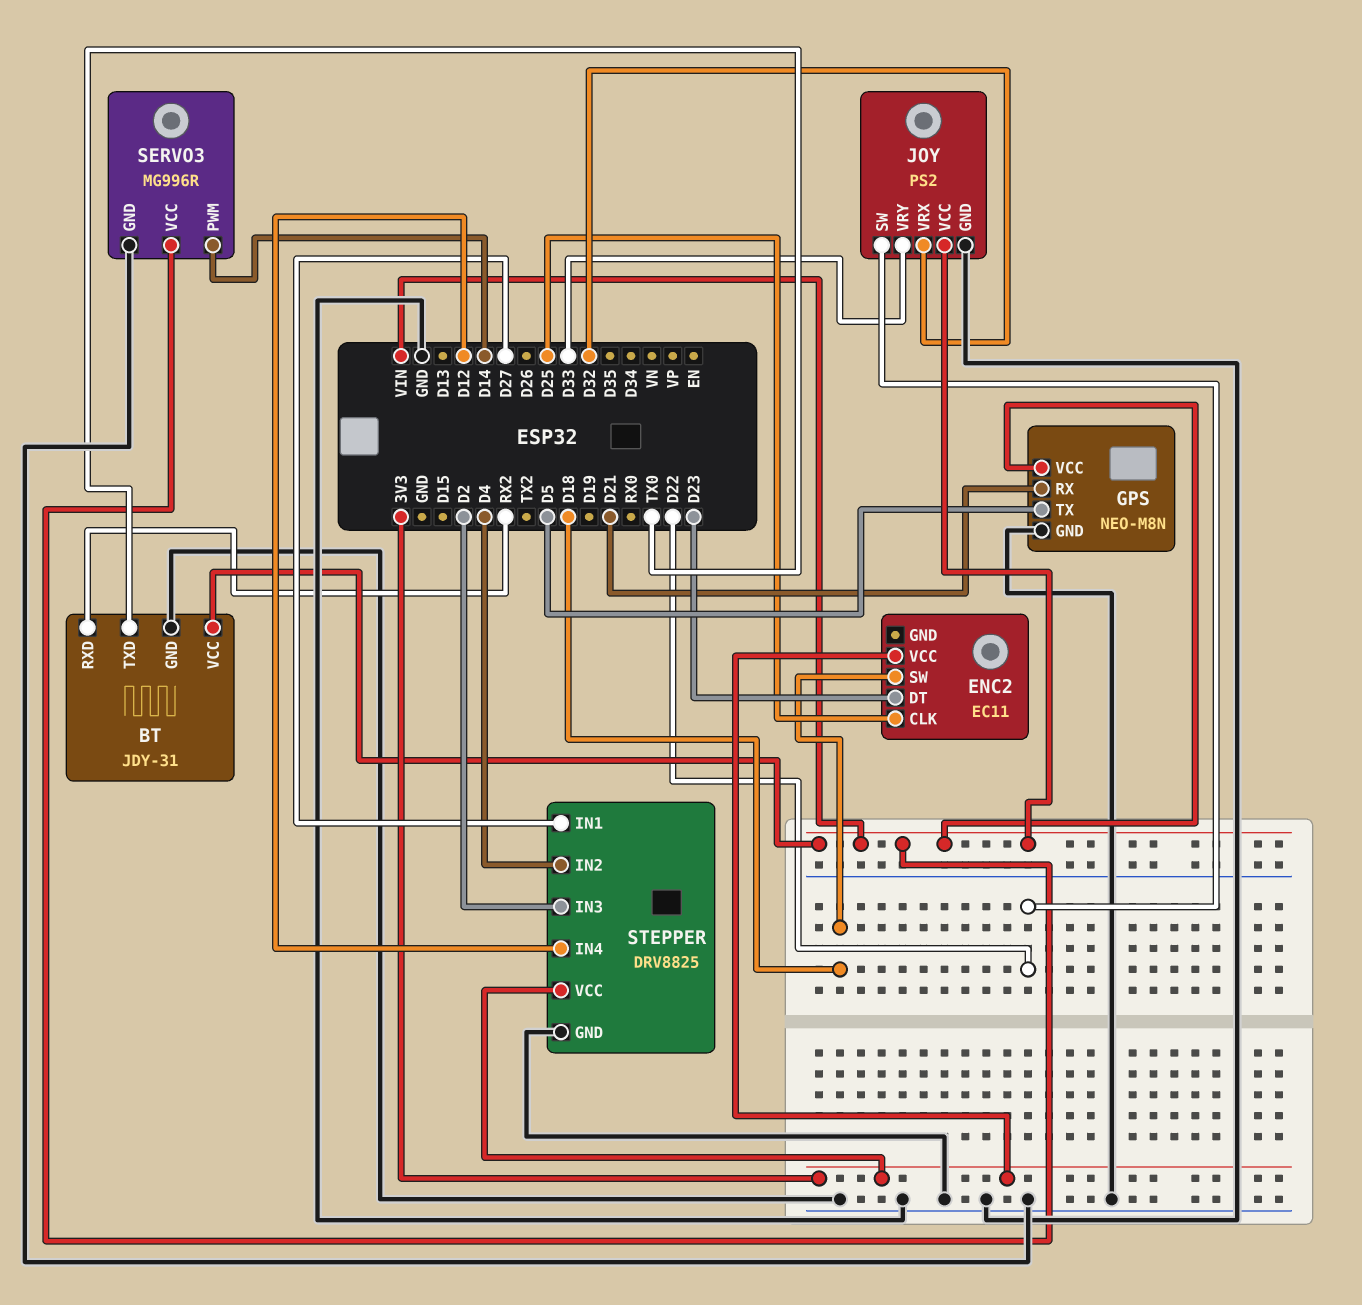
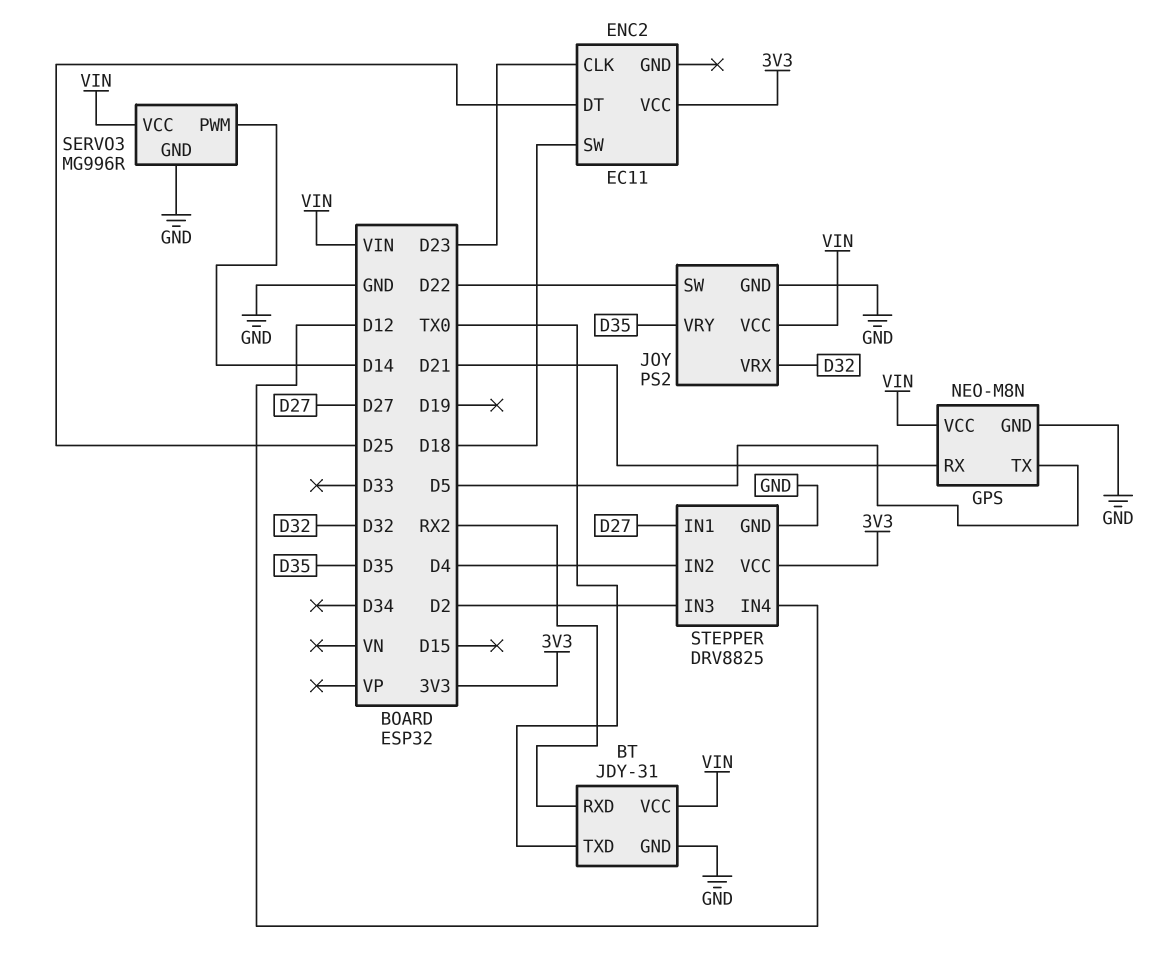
ENC2 pin CLK: D25 -> D23
ENC2 pin DT: D23 -> D25
JOY pin VRY: D33 -> D35

